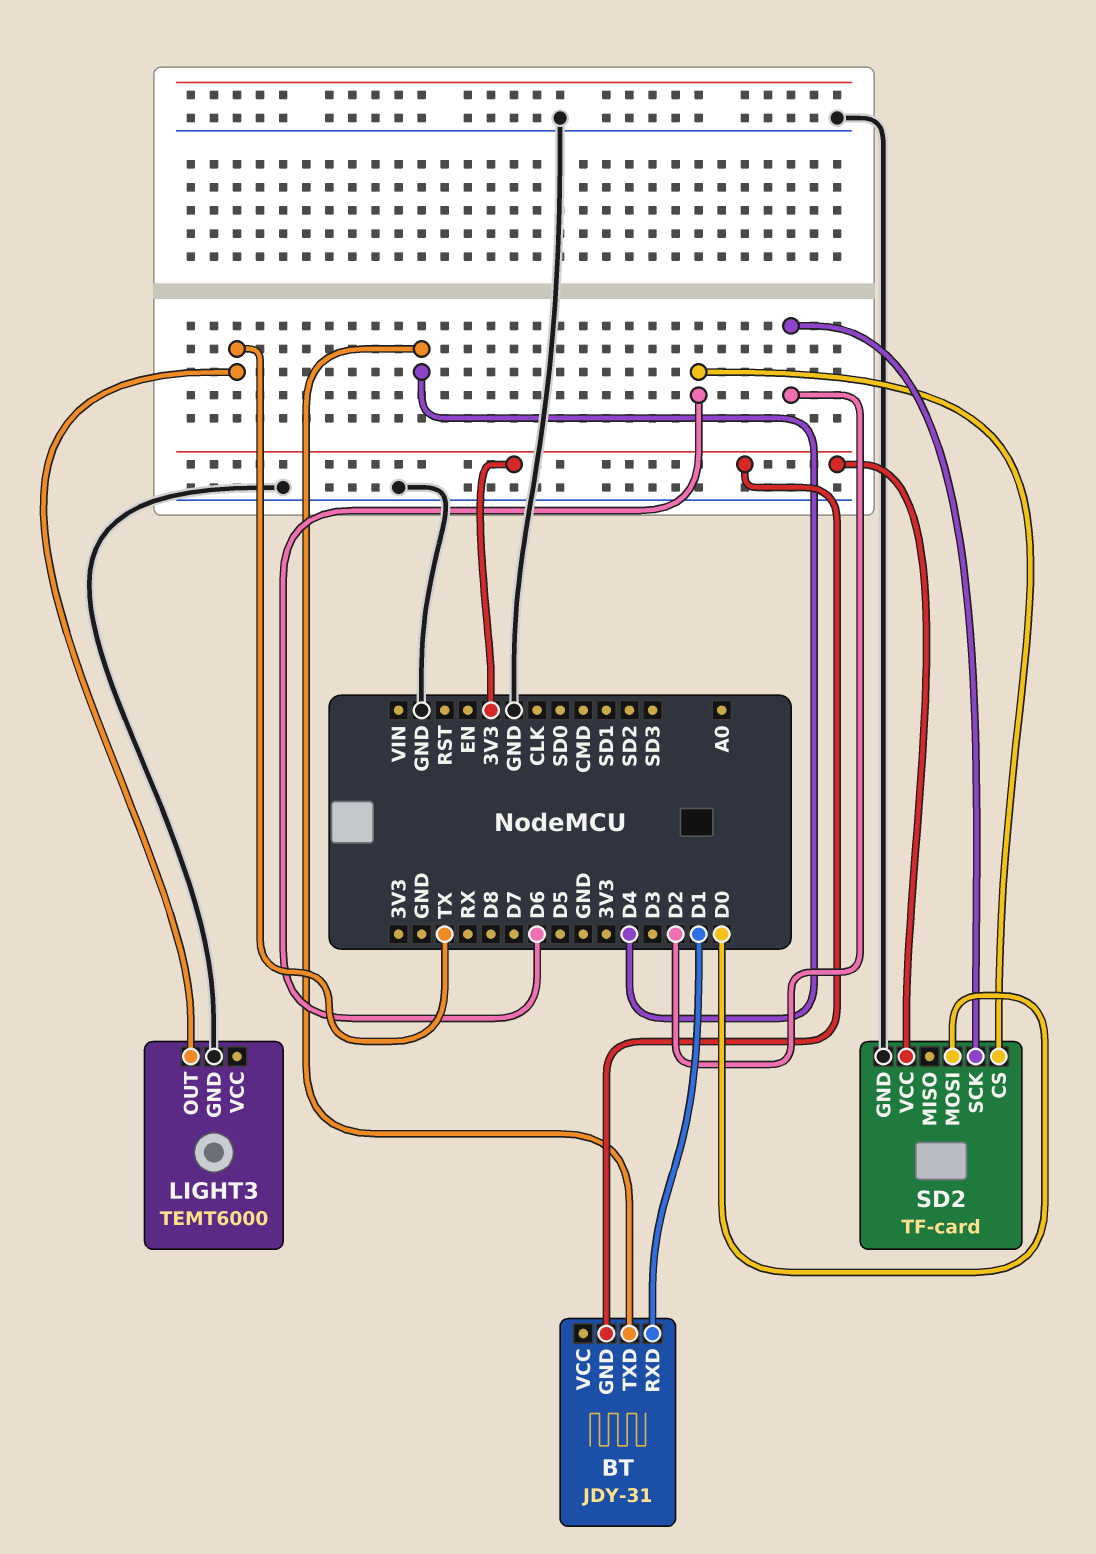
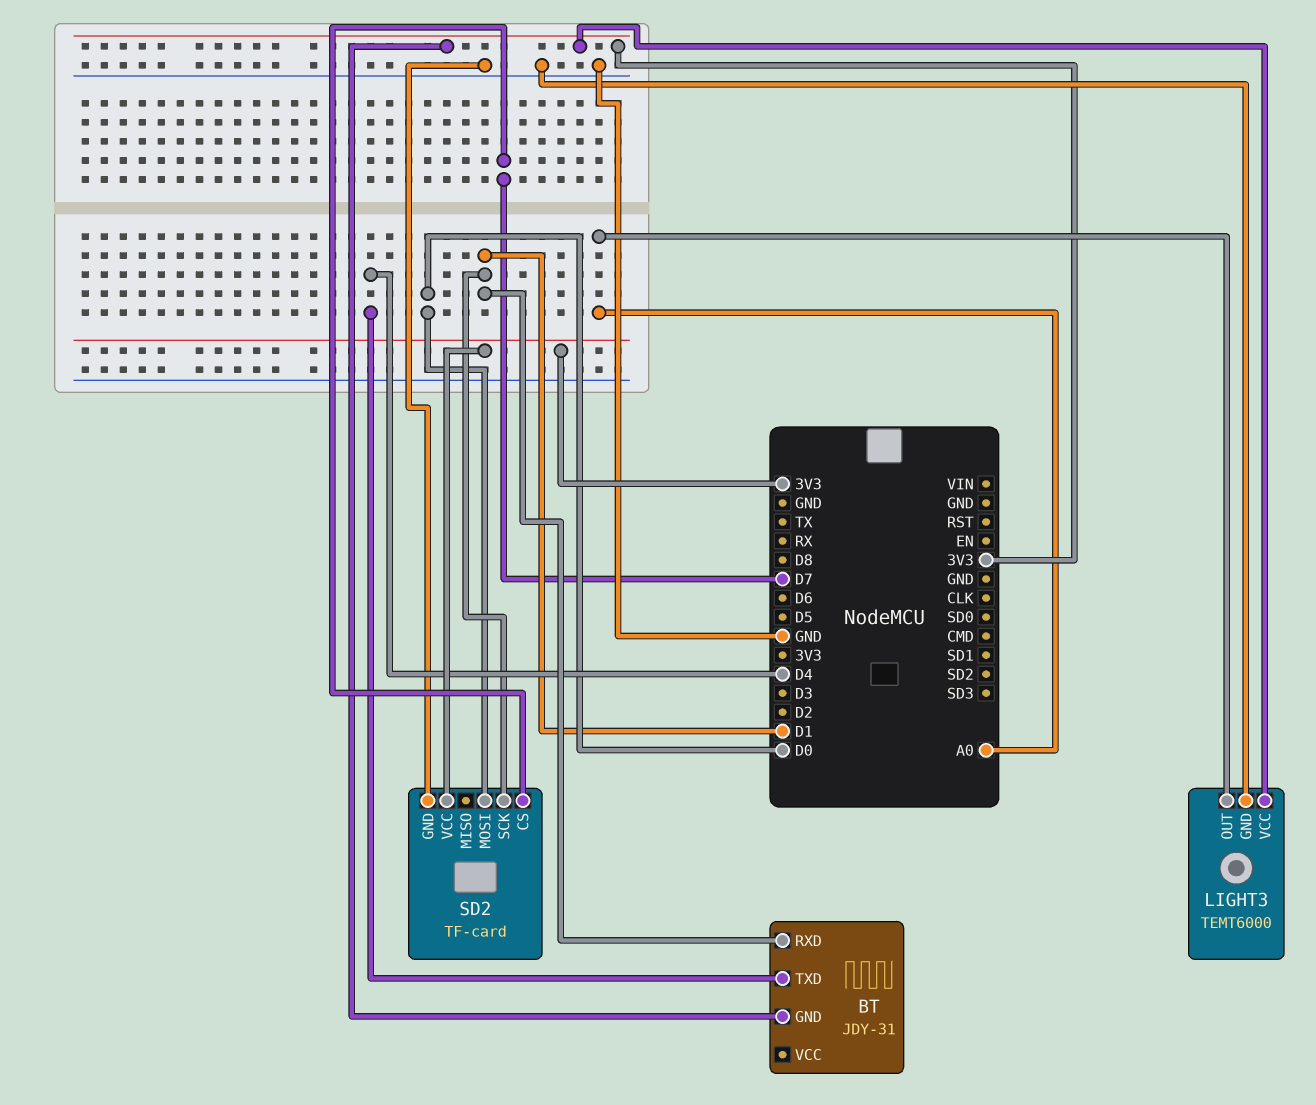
LIGHT3 pin OUT: TX -> A0
LIGHT3 pin VCC: none -> 3V3
SD2 pin CS: D6 -> D7
SD2 pin SCK: D2 -> D1

